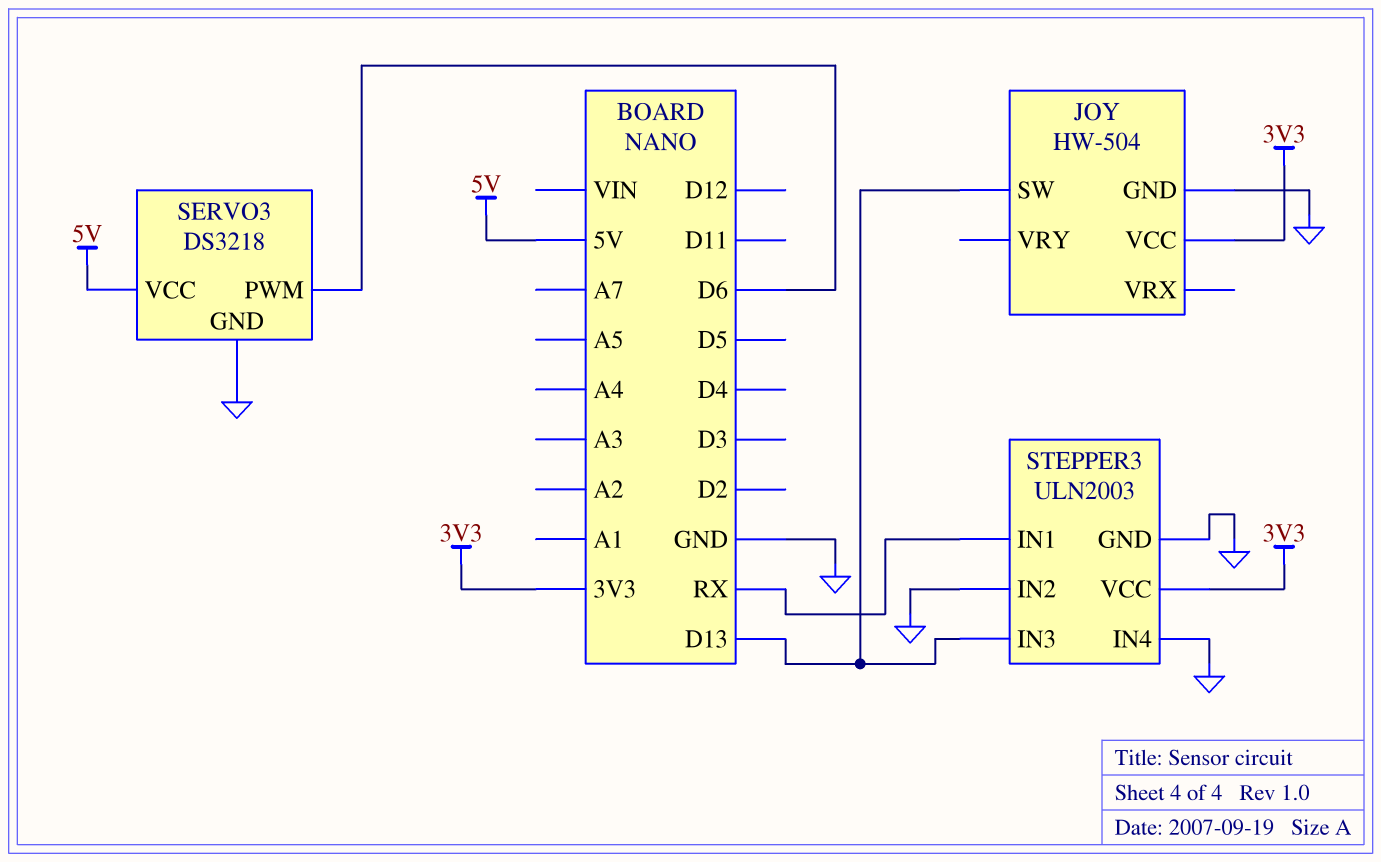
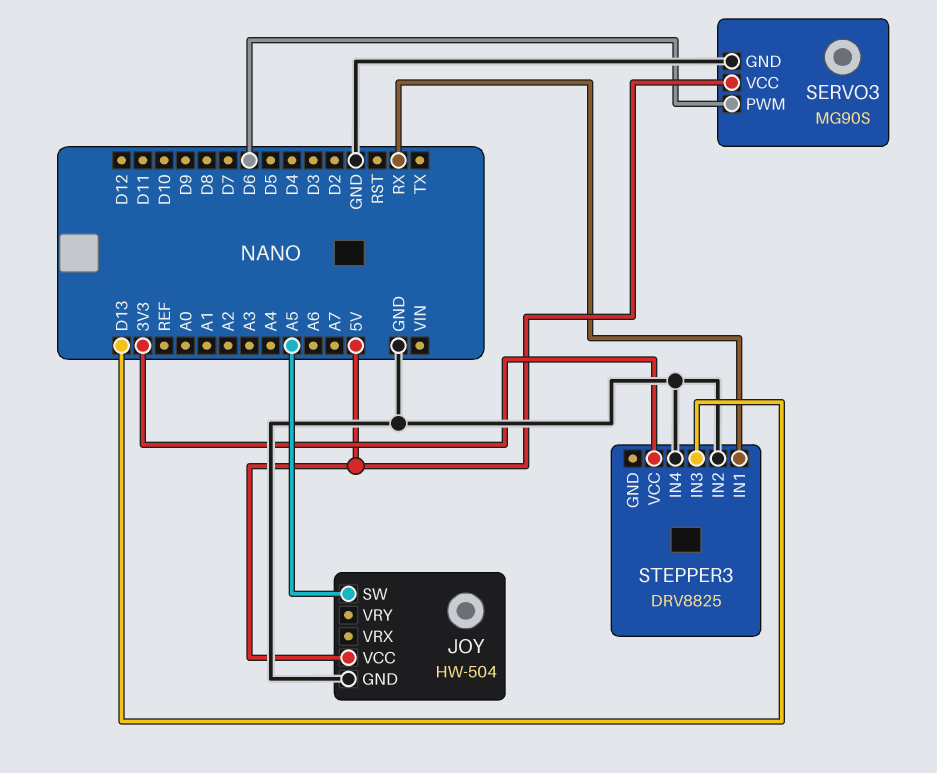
JOY pin SW: D13 -> A5
JOY pin VCC: 3V3 -> 5V
SERVO3: DS3218 -> MG90S
STEPPER3: ULN2003 -> DRV8825
STEPPER3 pin GND: GND -> none

